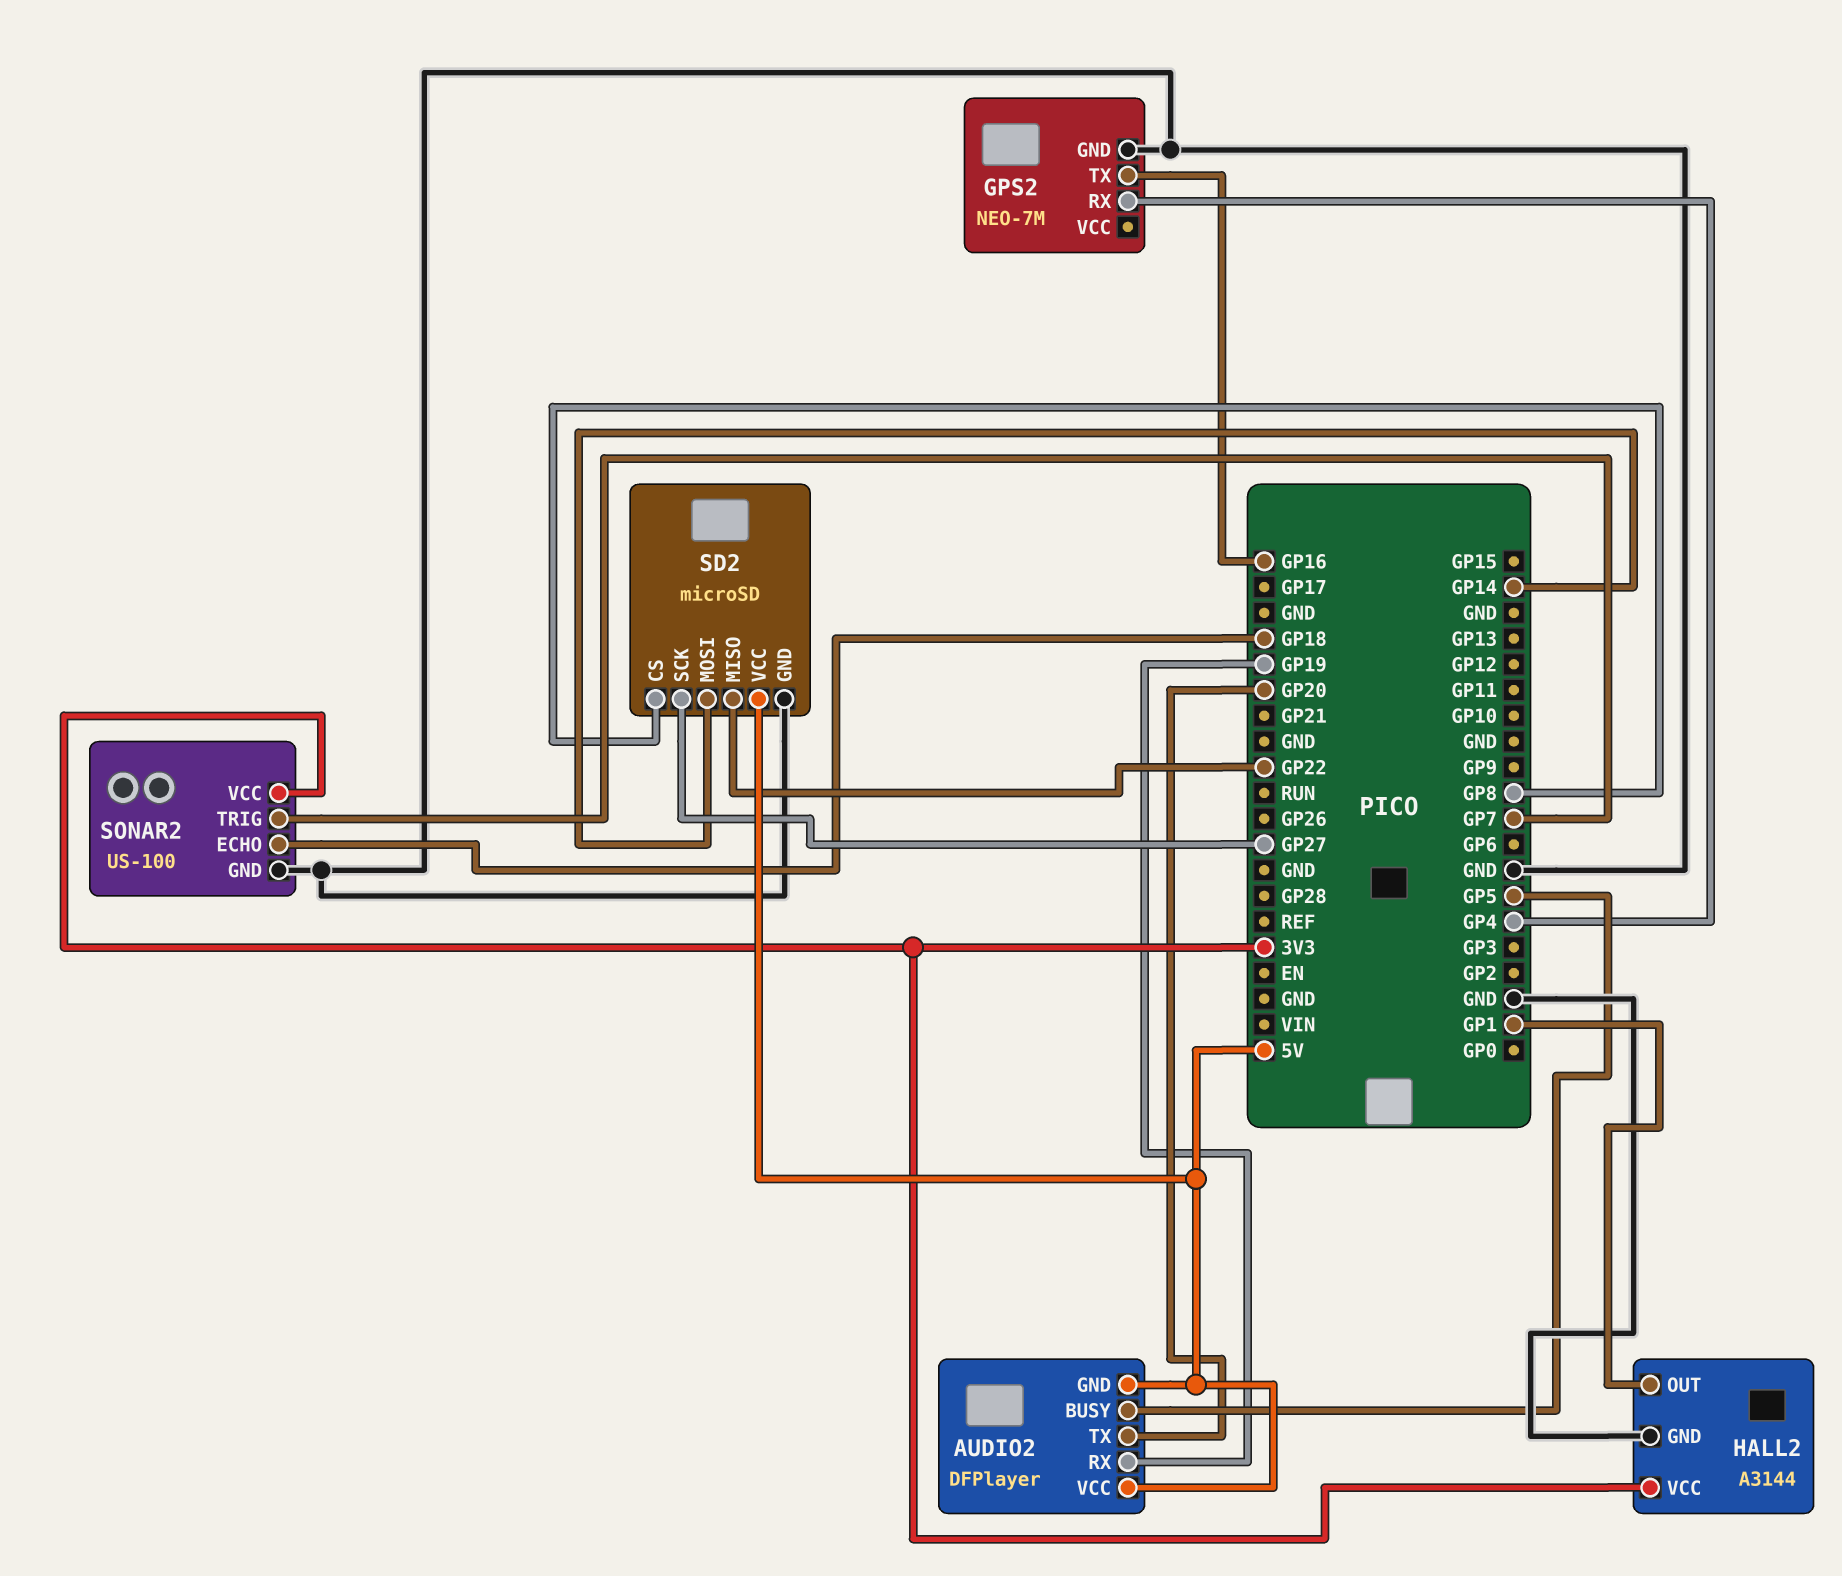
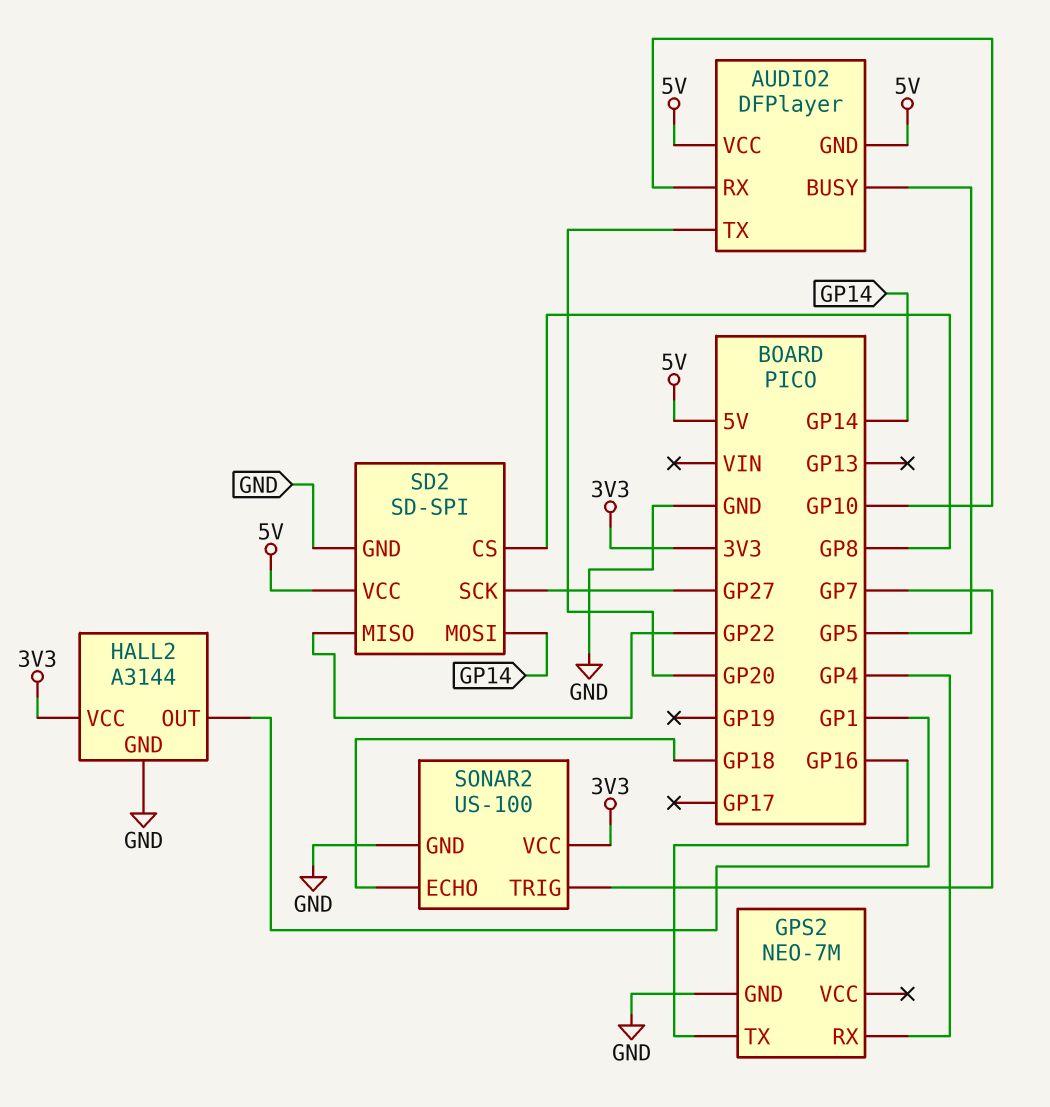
AUDIO2 pin RX: GP19 -> GP10
SD2: microSD -> SD-SPI

